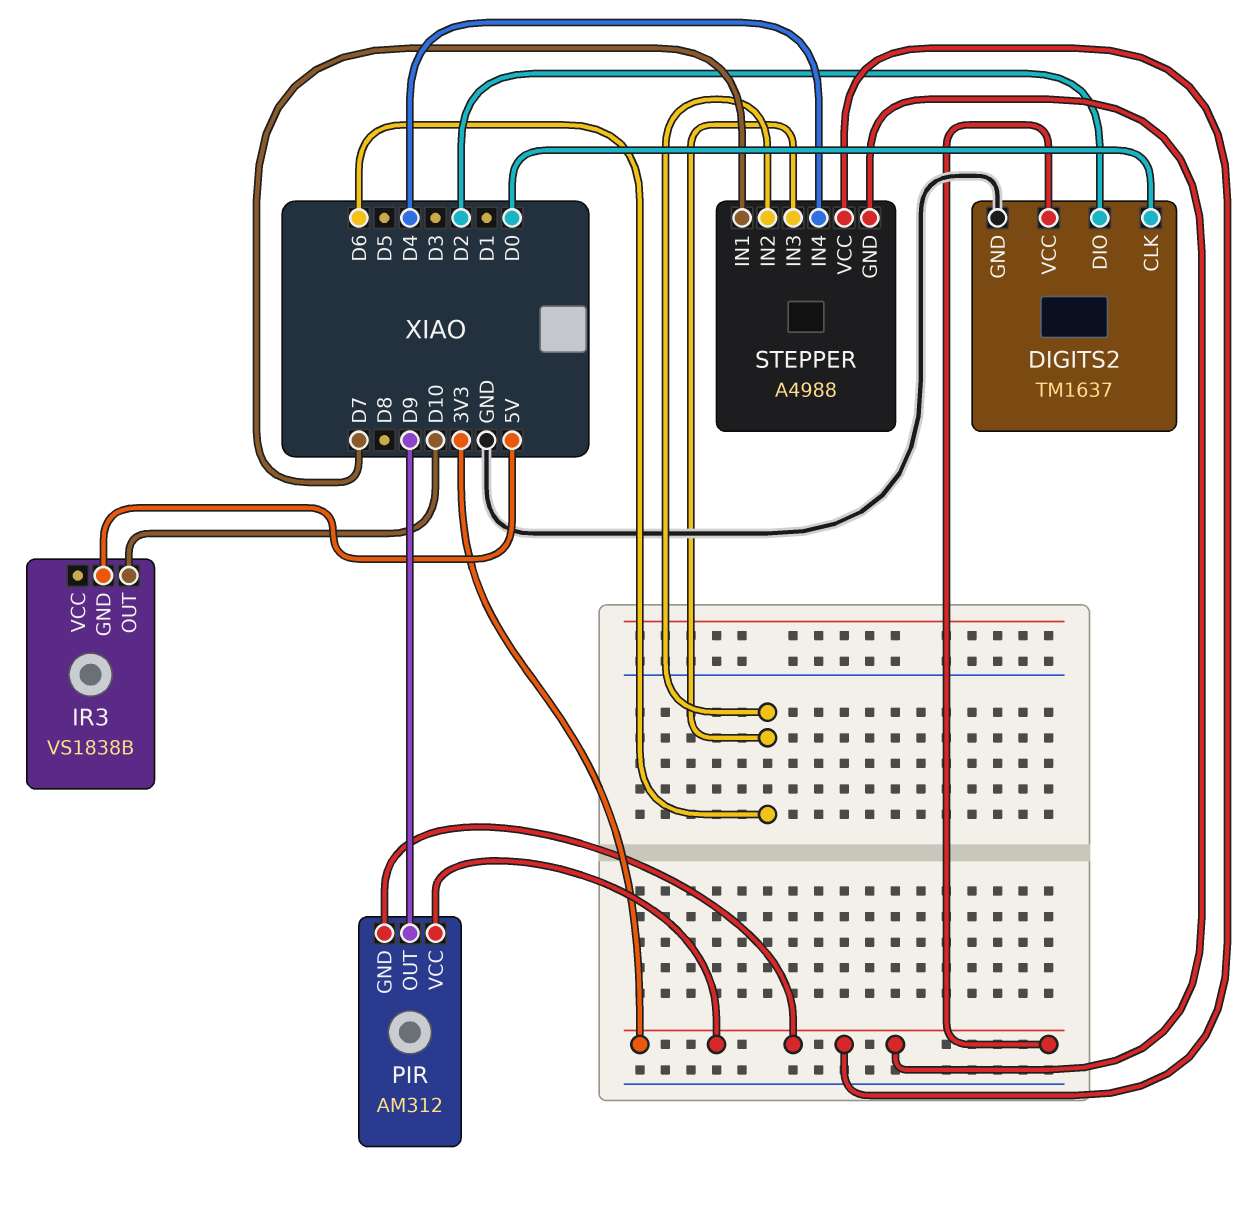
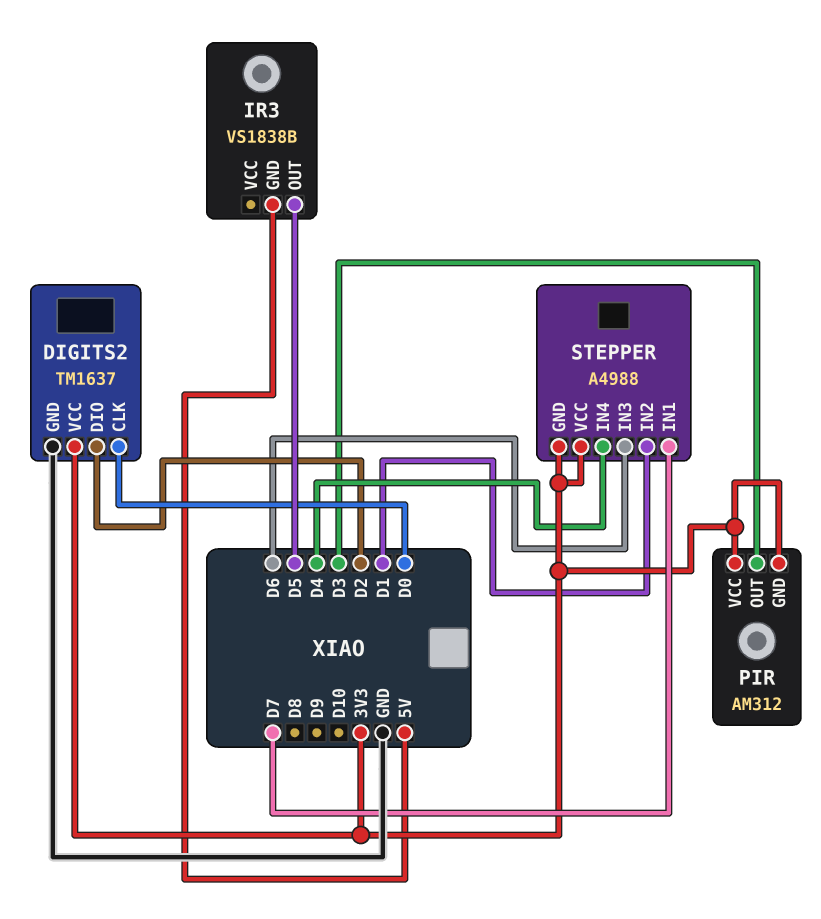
IR3 pin OUT: D10 -> D5
PIR pin OUT: D9 -> D3
STEPPER pin IN2: D6 -> D1

